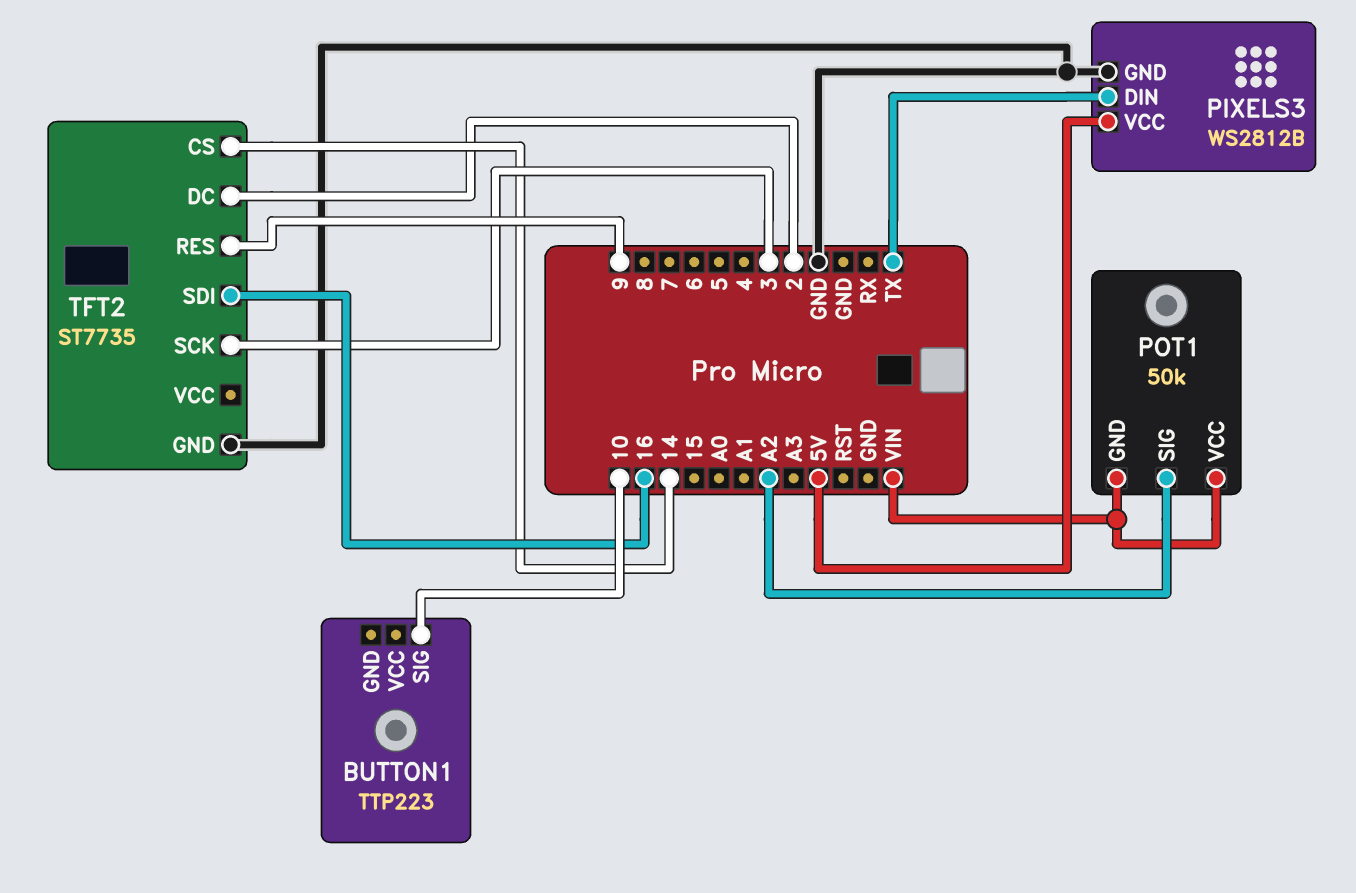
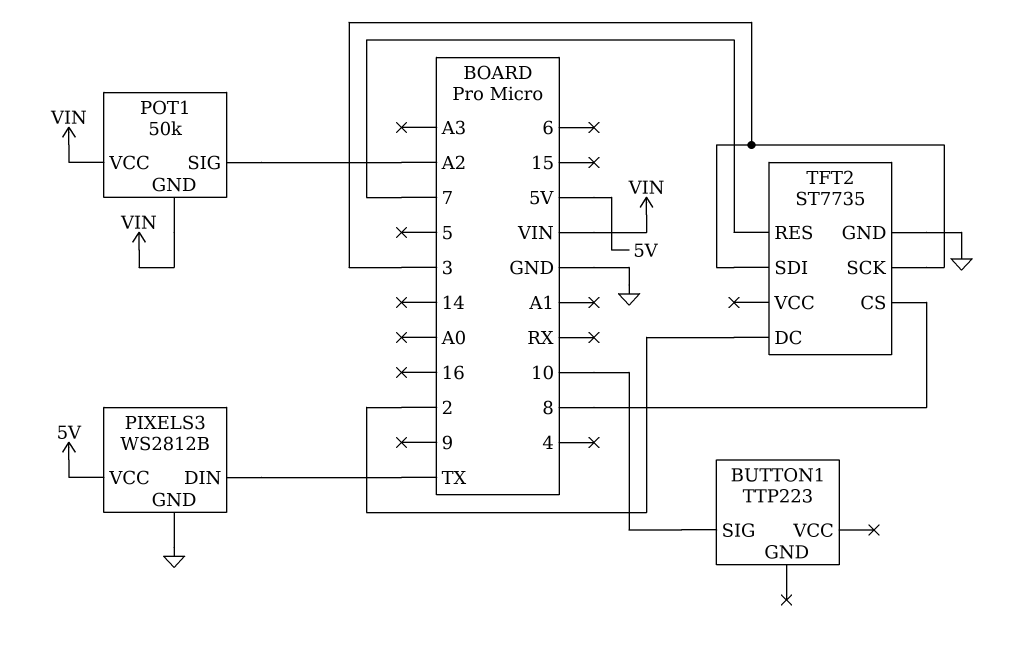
TFT2 pin CS: 14 -> 8
TFT2 pin RES: 9 -> 7
TFT2 pin SDI: 16 -> 3

